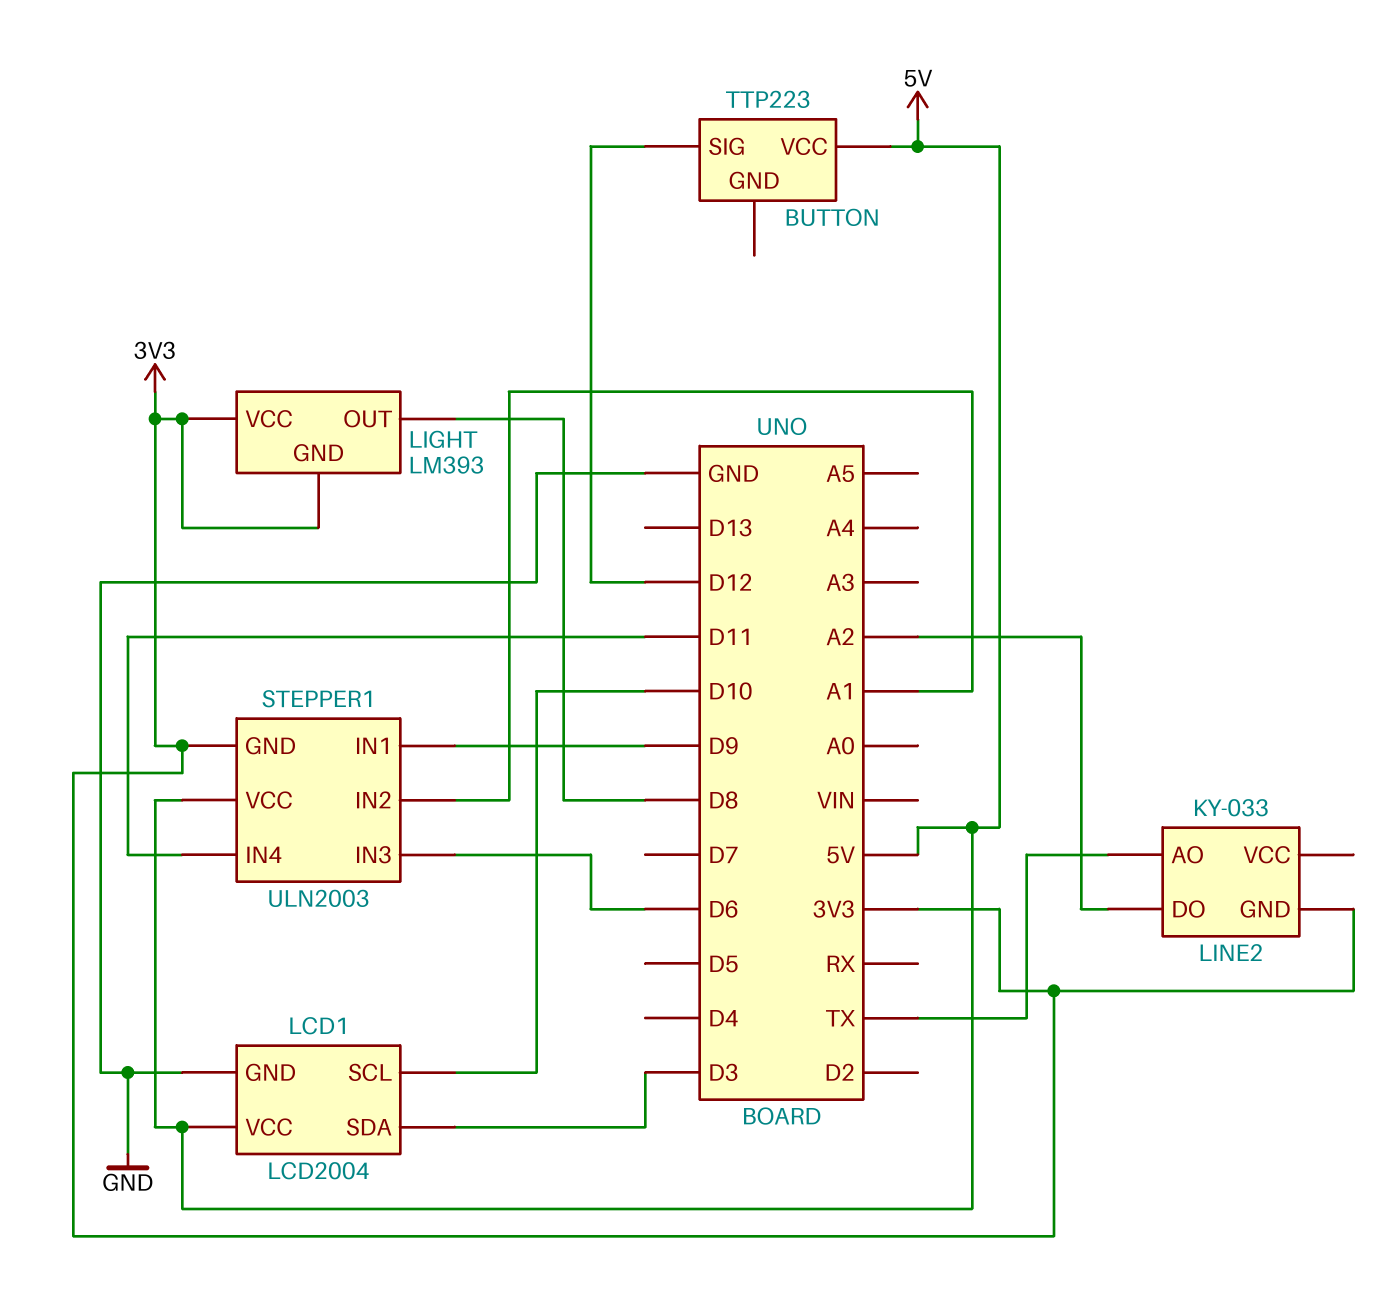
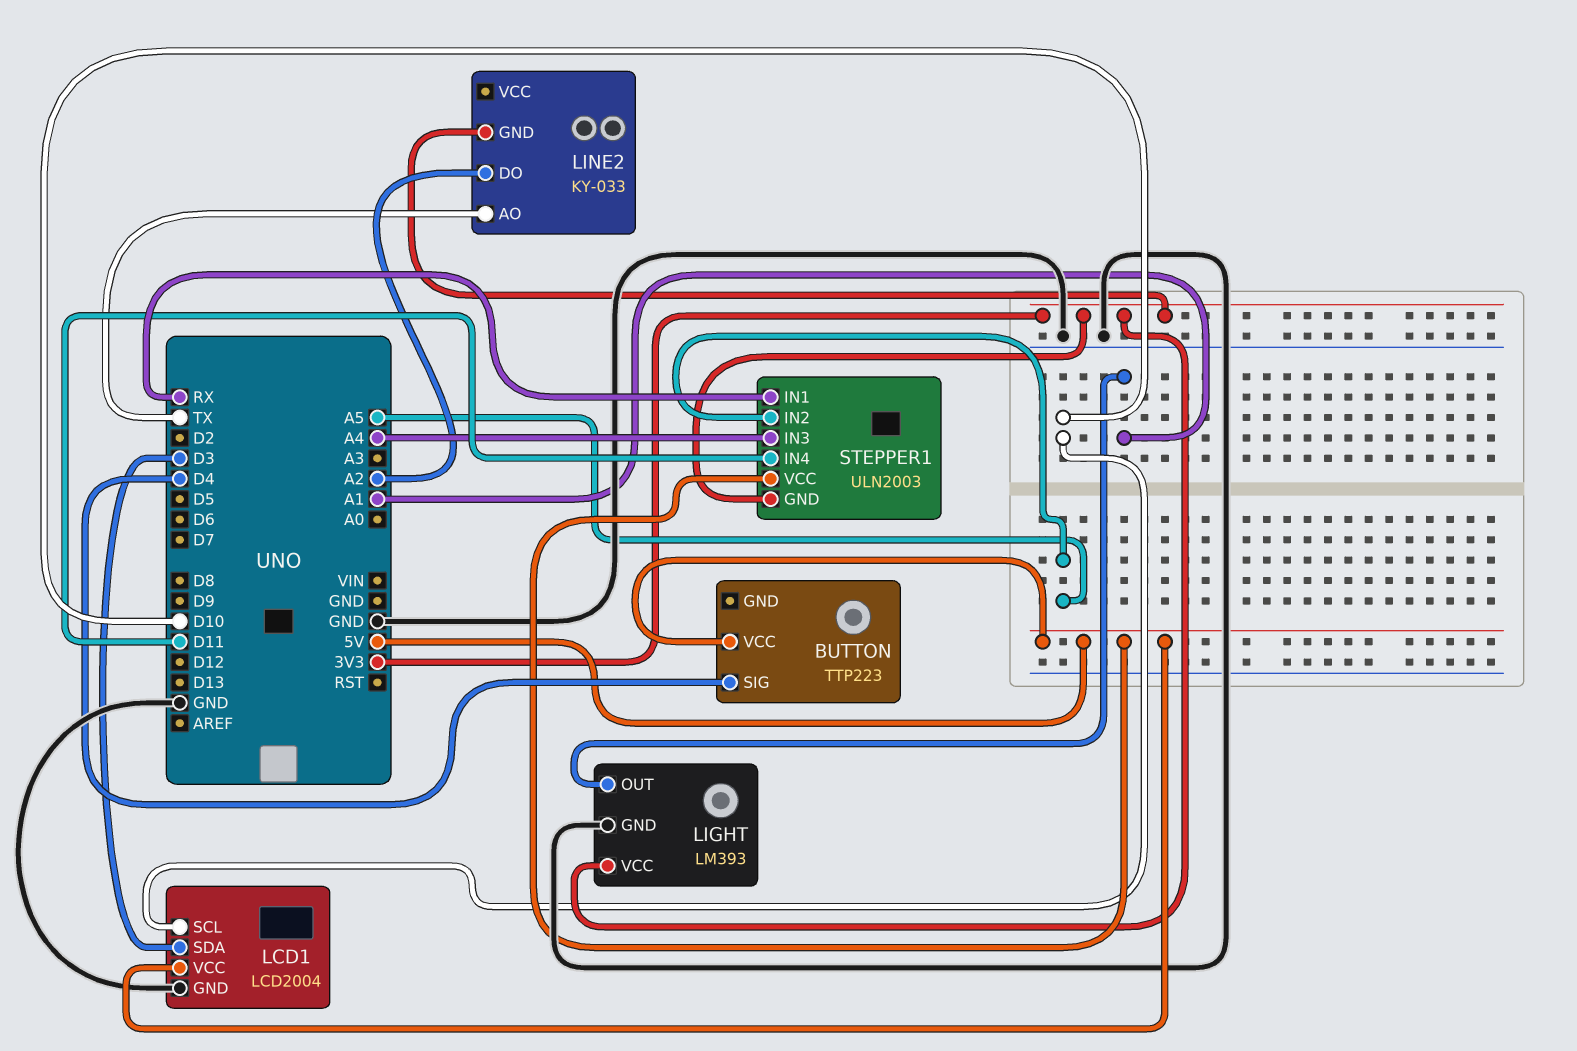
BUTTON pin SIG: D12 -> D4
LIGHT pin GND: 3V3 -> GND
LIGHT pin OUT: D8 -> A1
STEPPER1 pin IN1: D9 -> RX
STEPPER1 pin IN2: A1 -> A5
STEPPER1 pin IN3: D6 -> A4

